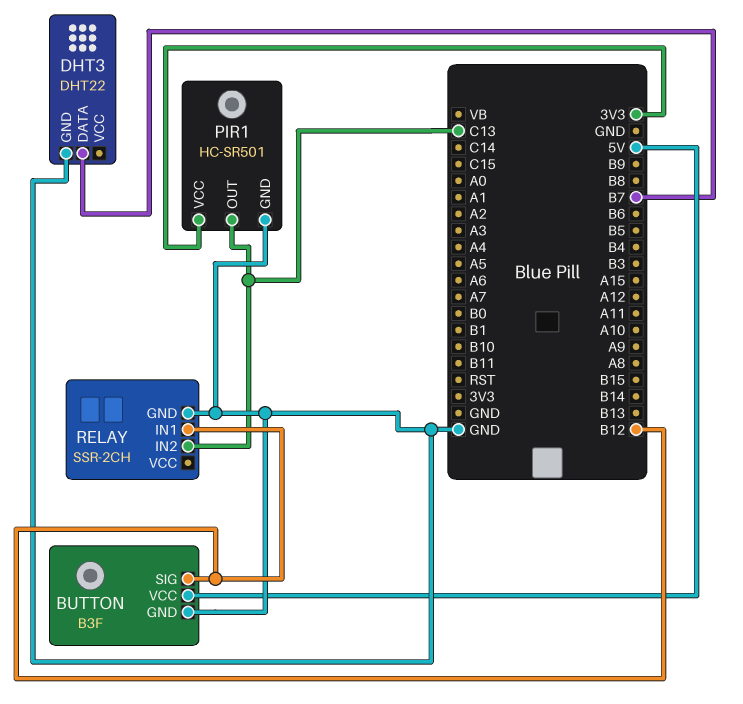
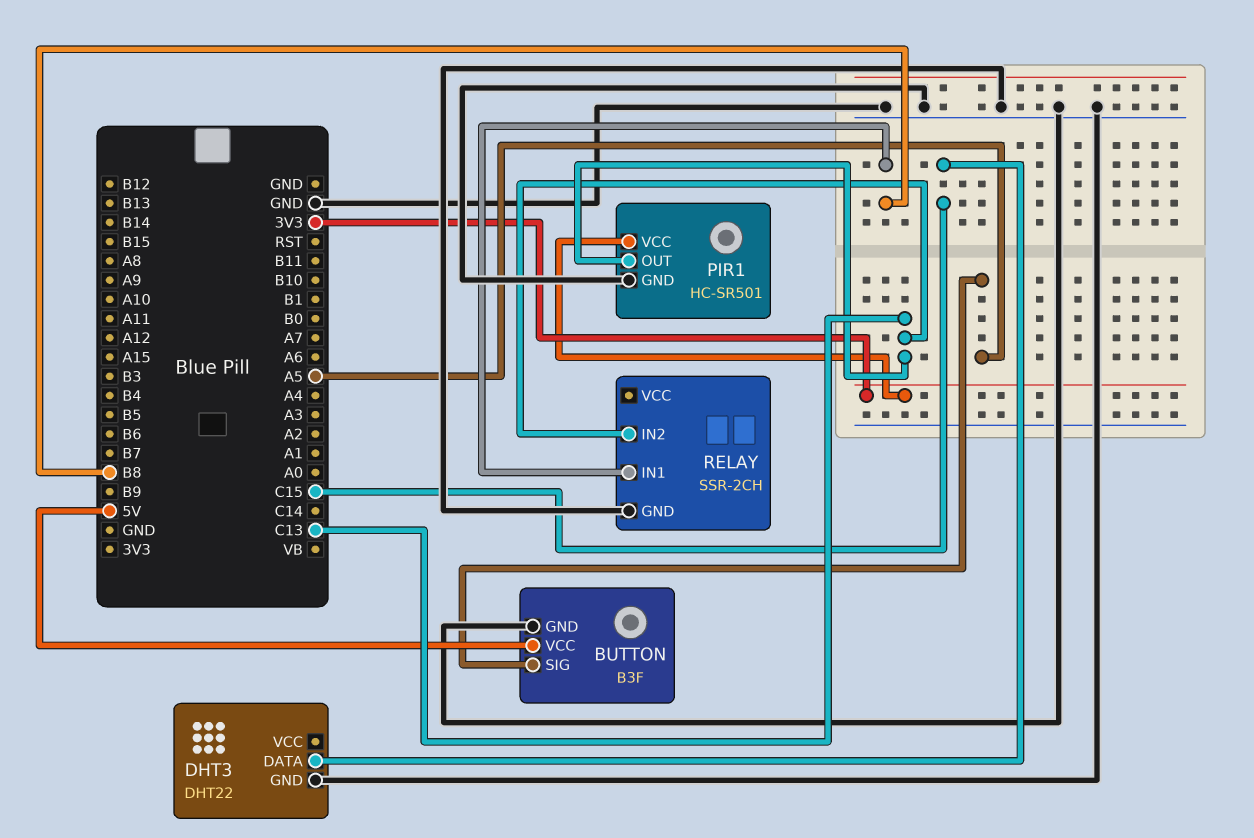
BUTTON pin SIG: B12 -> A5
DHT3 pin DATA: B7 -> C15
RELAY pin IN1: B12 -> B8

